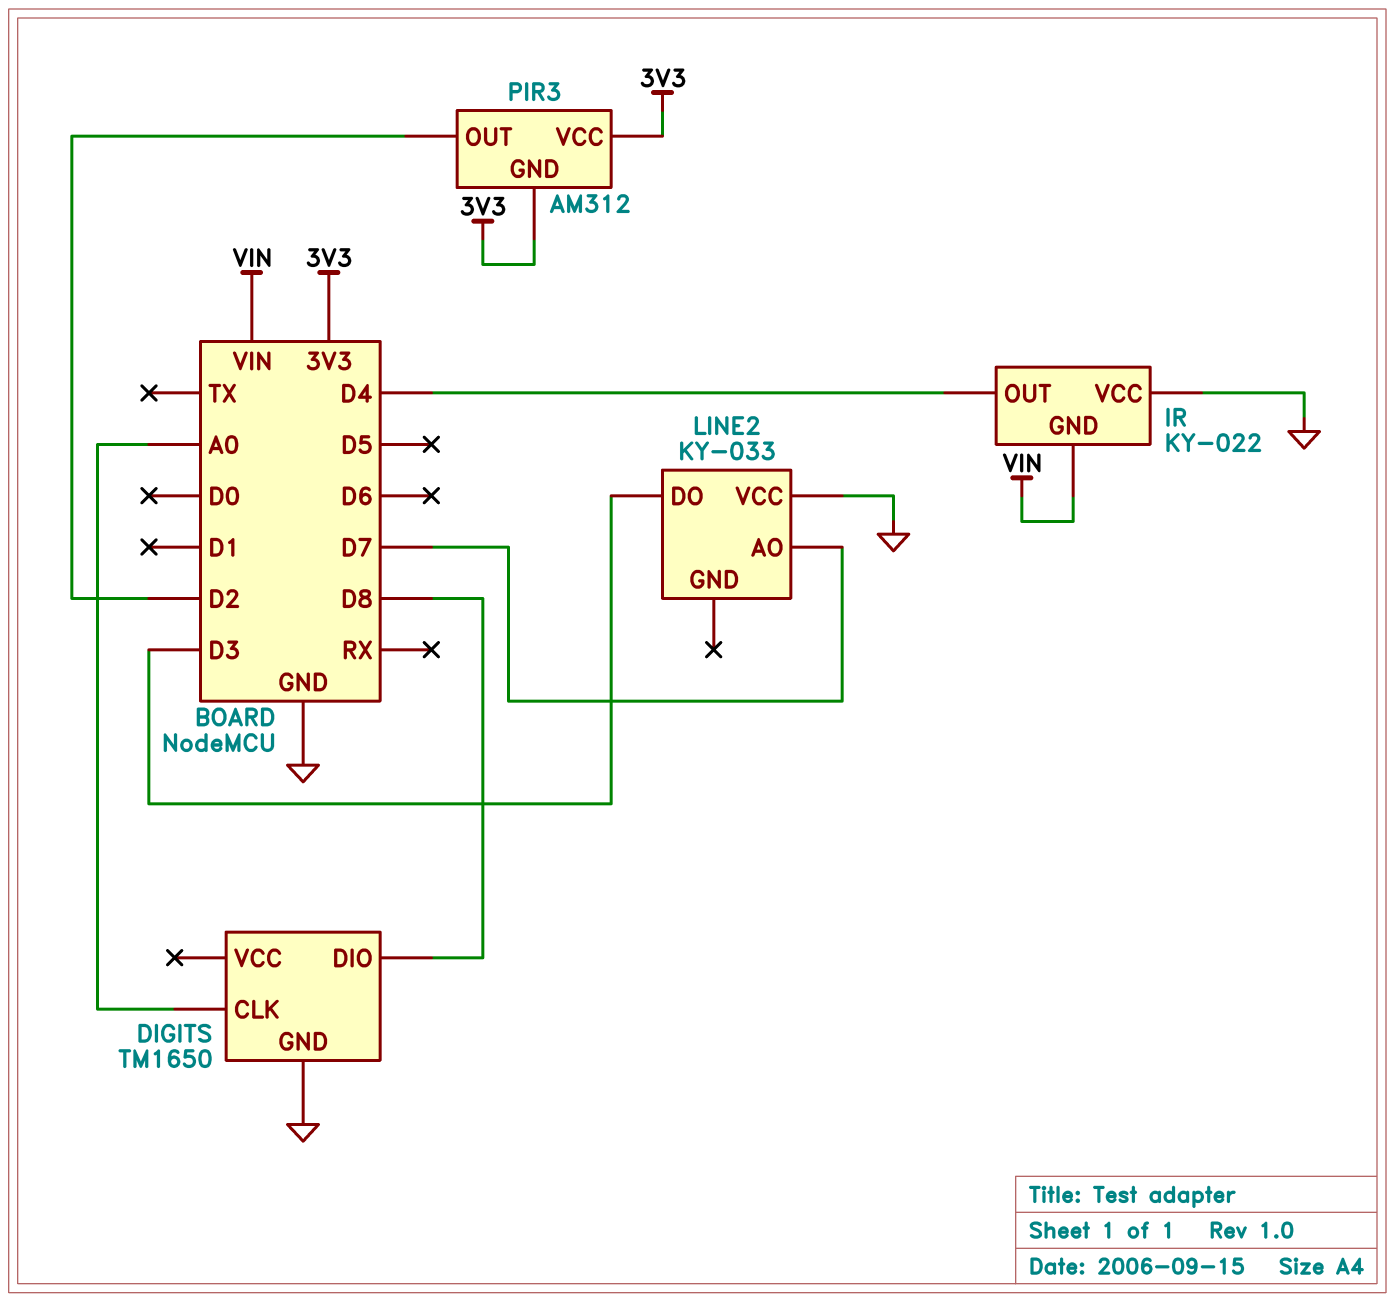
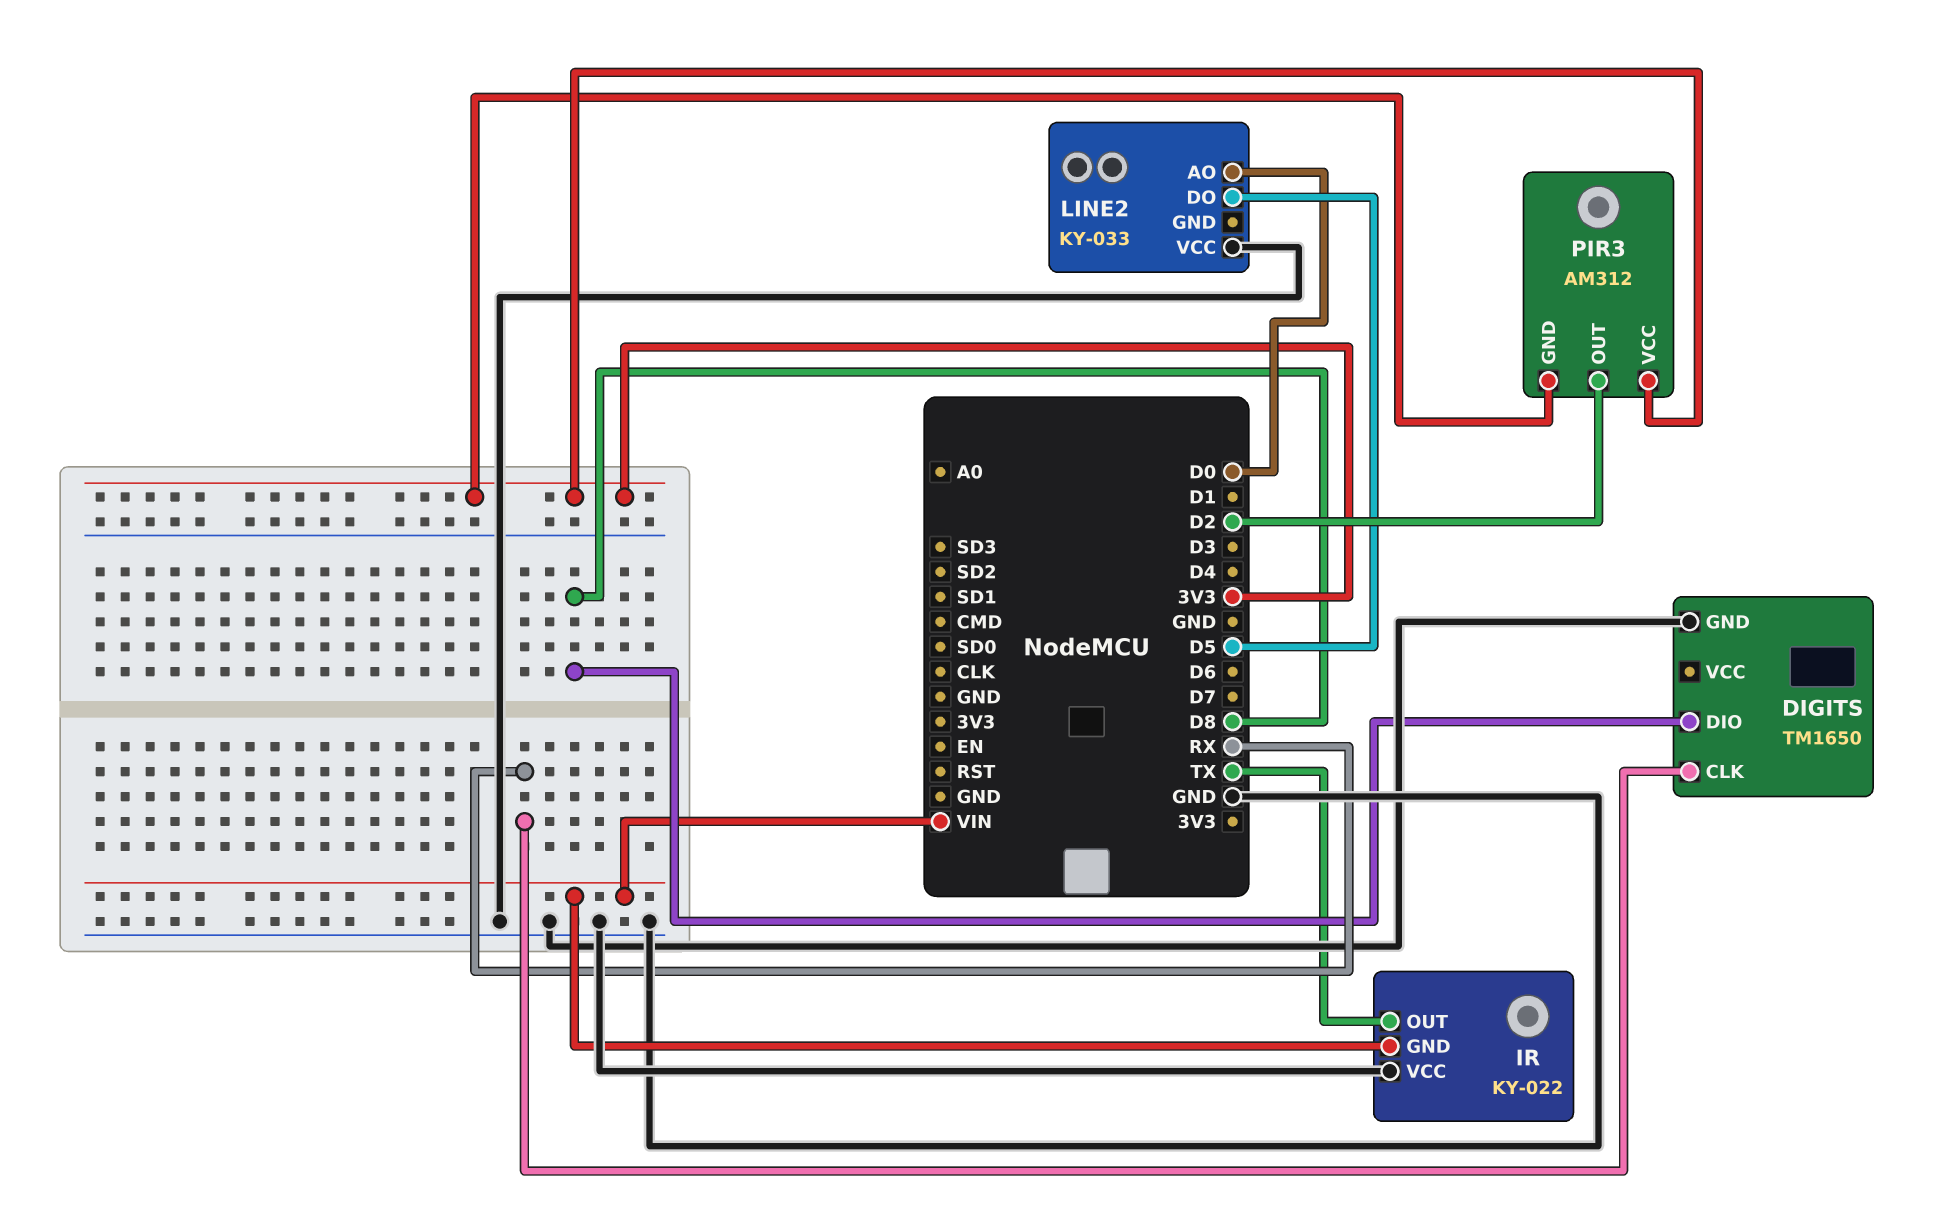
DIGITS pin CLK: A0 -> RX
IR pin OUT: D4 -> TX
LINE2 pin AO: D7 -> D0
LINE2 pin DO: D3 -> D5

